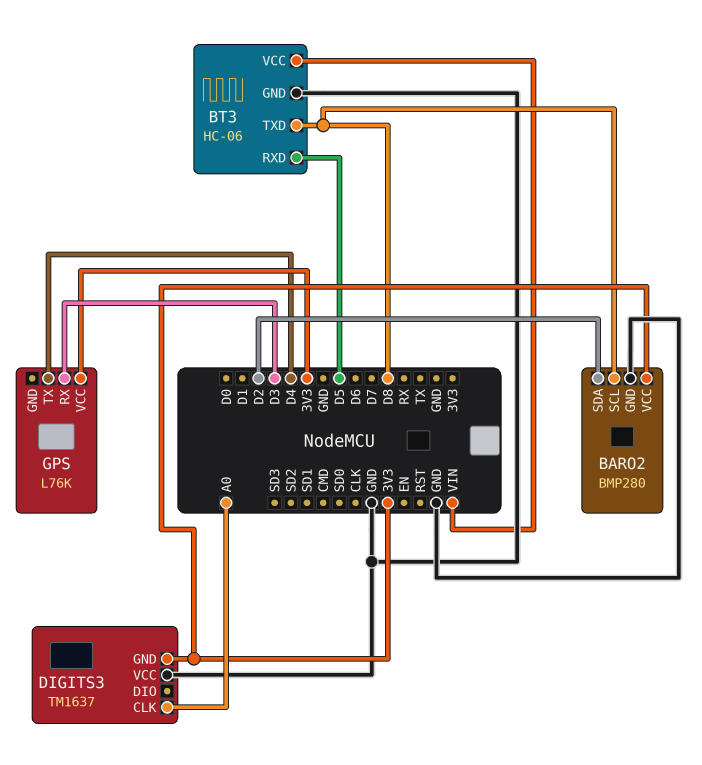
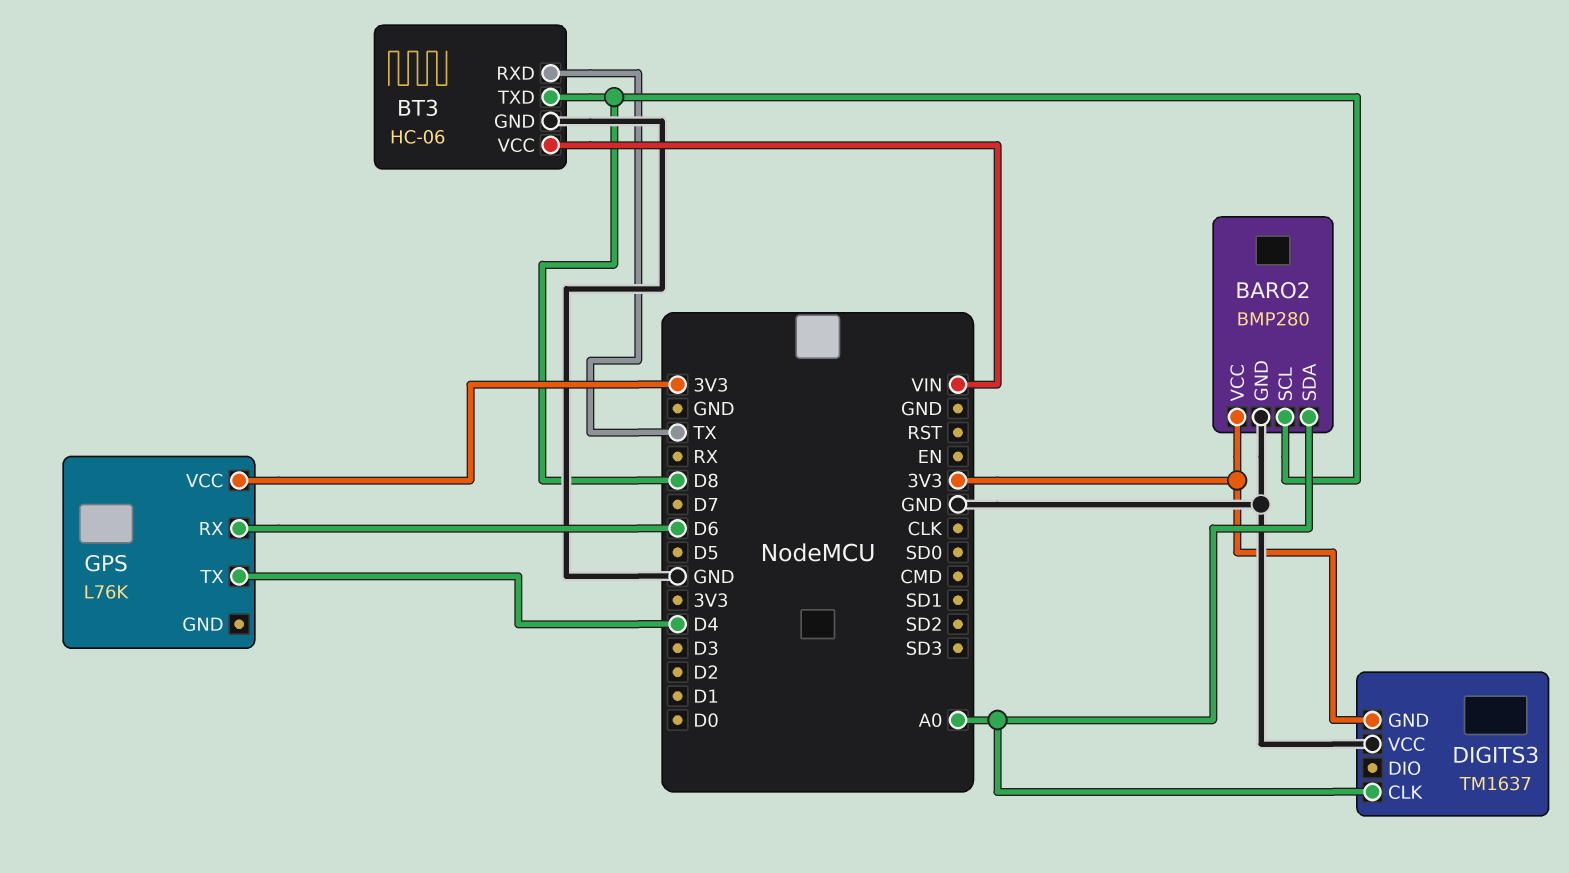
BARO2 pin SDA: D2 -> A0
BT3 pin RXD: D5 -> TX
GPS pin RX: D3 -> D6

